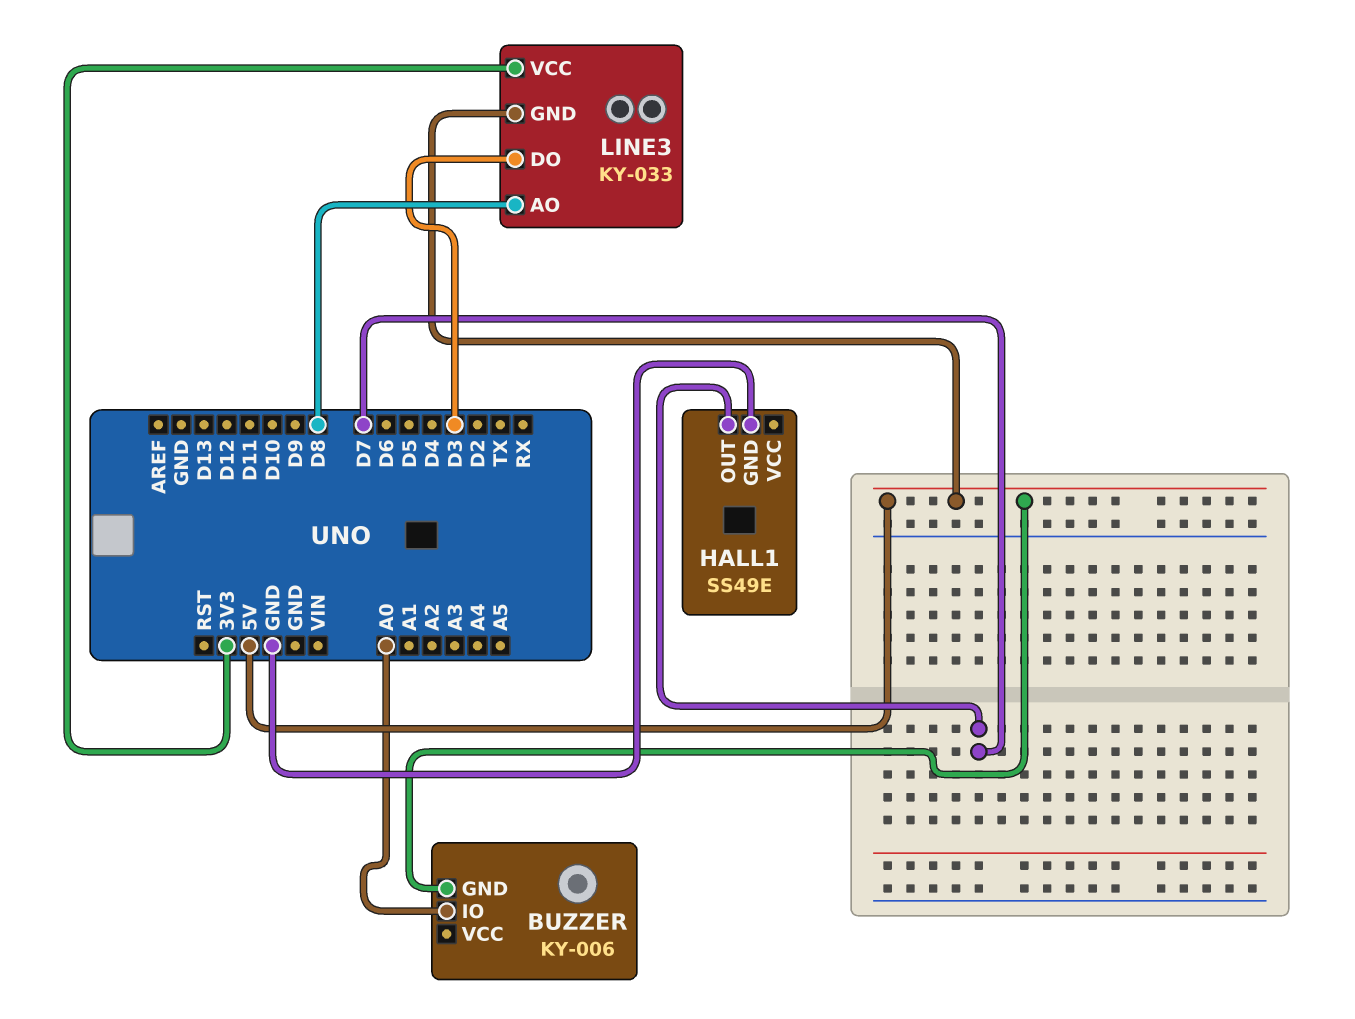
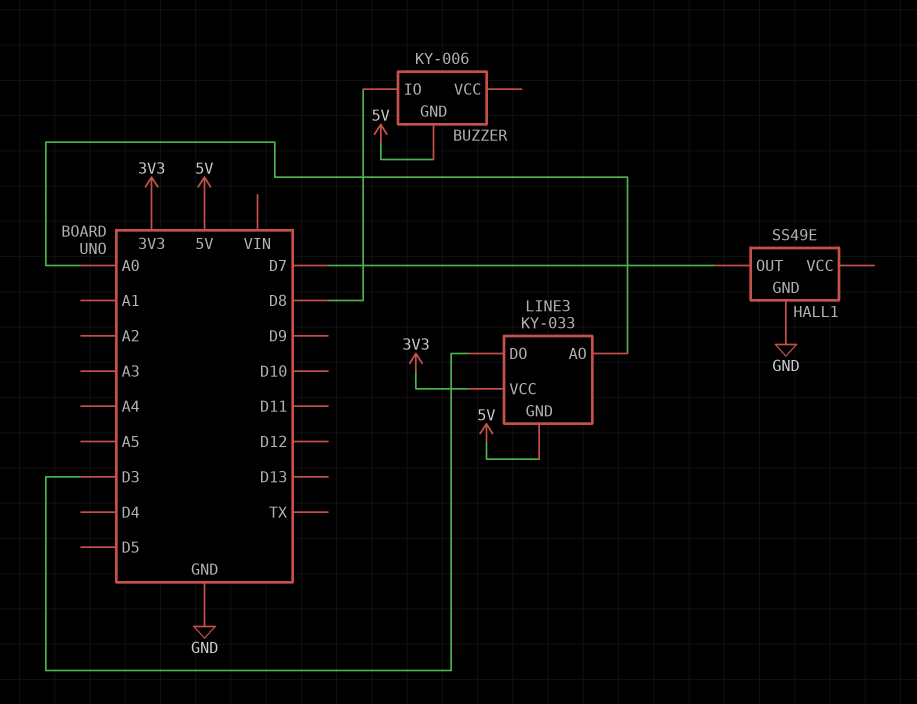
BUZZER pin IO: A0 -> D8
LINE3 pin AO: D8 -> A0

